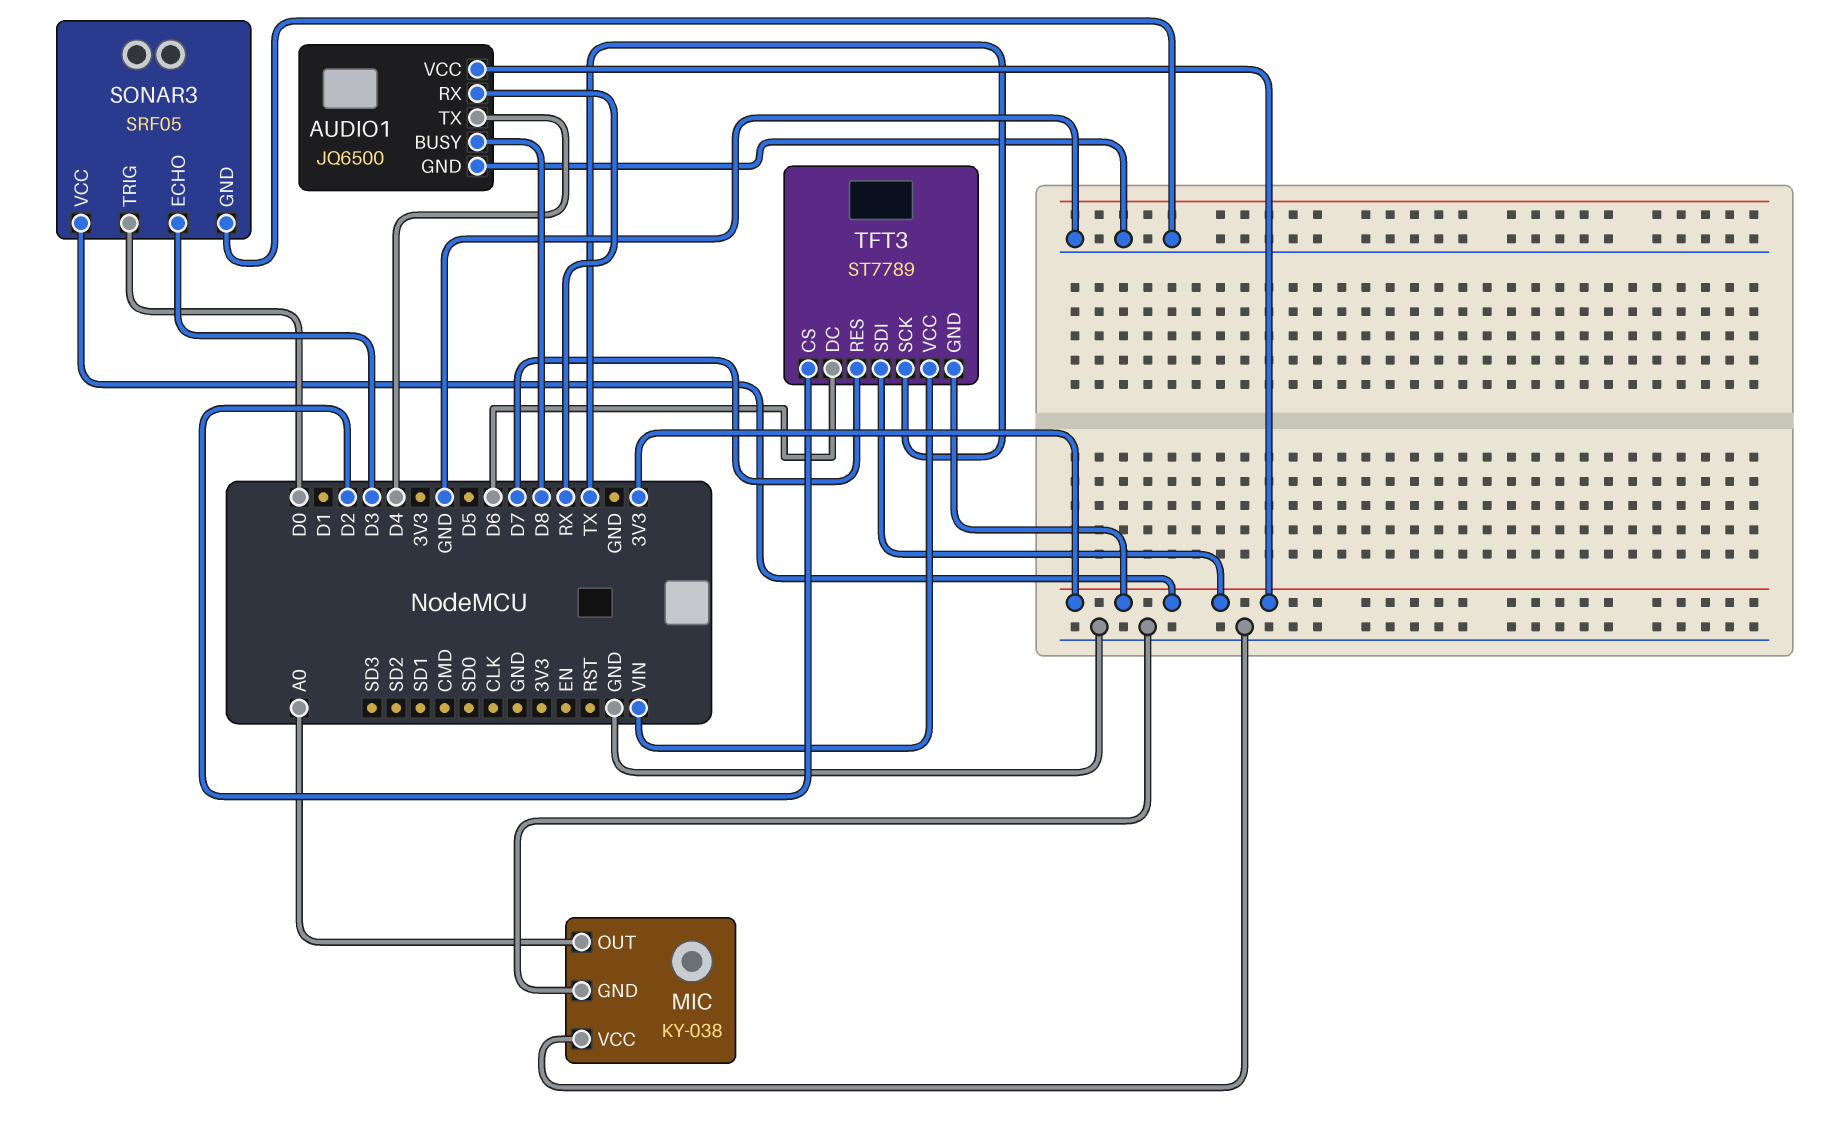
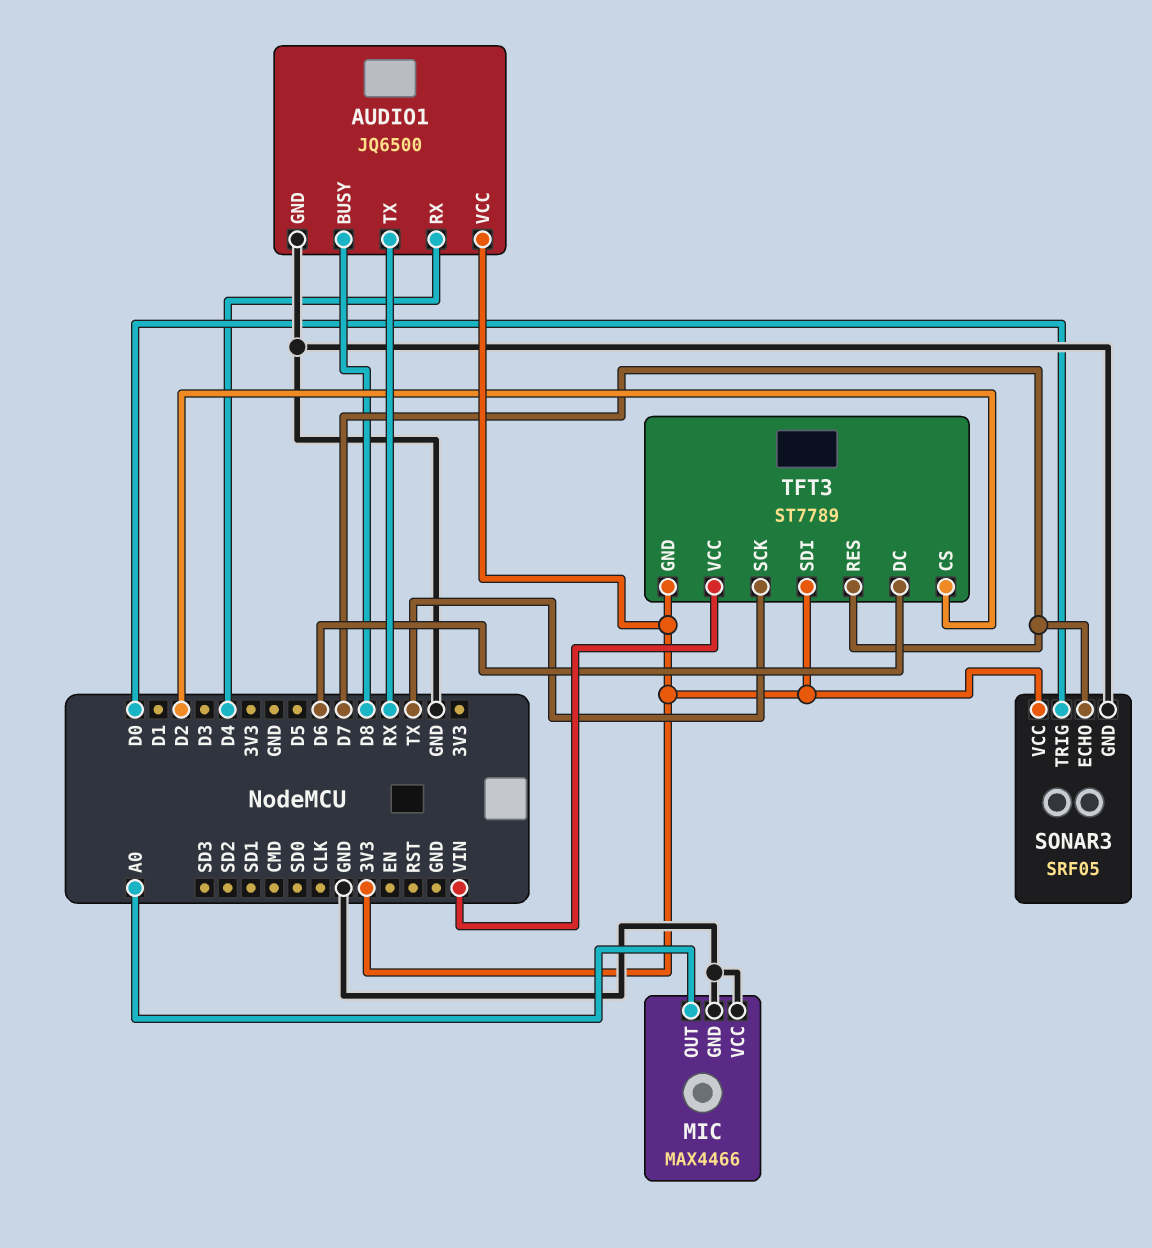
AUDIO1 pin RX: RX -> D4
AUDIO1 pin TX: D4 -> RX
MIC: KY-038 -> MAX4466
SONAR3 pin ECHO: D3 -> D7

